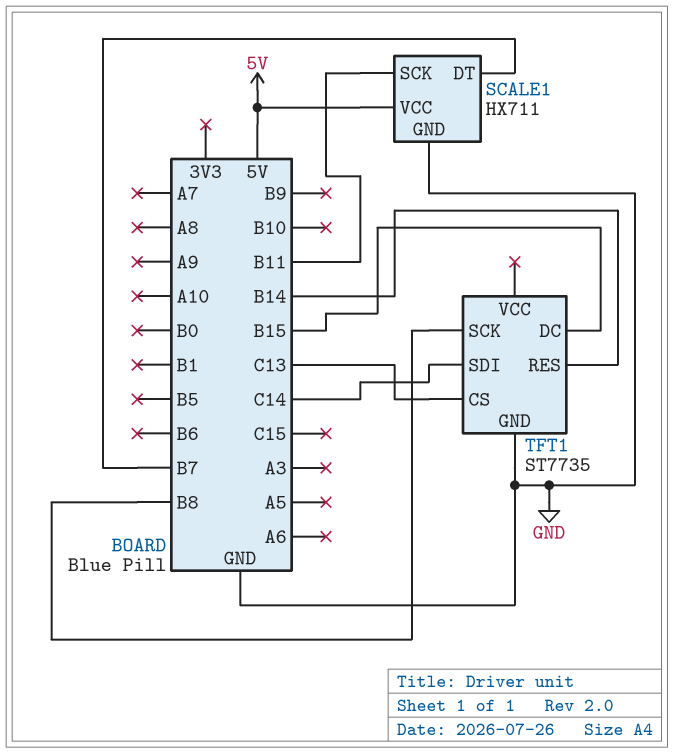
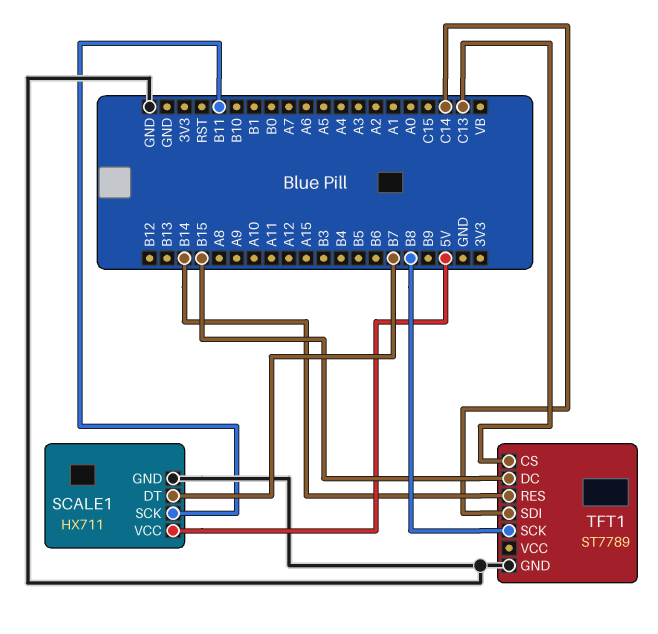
TFT1: ST7735 -> ST7789

